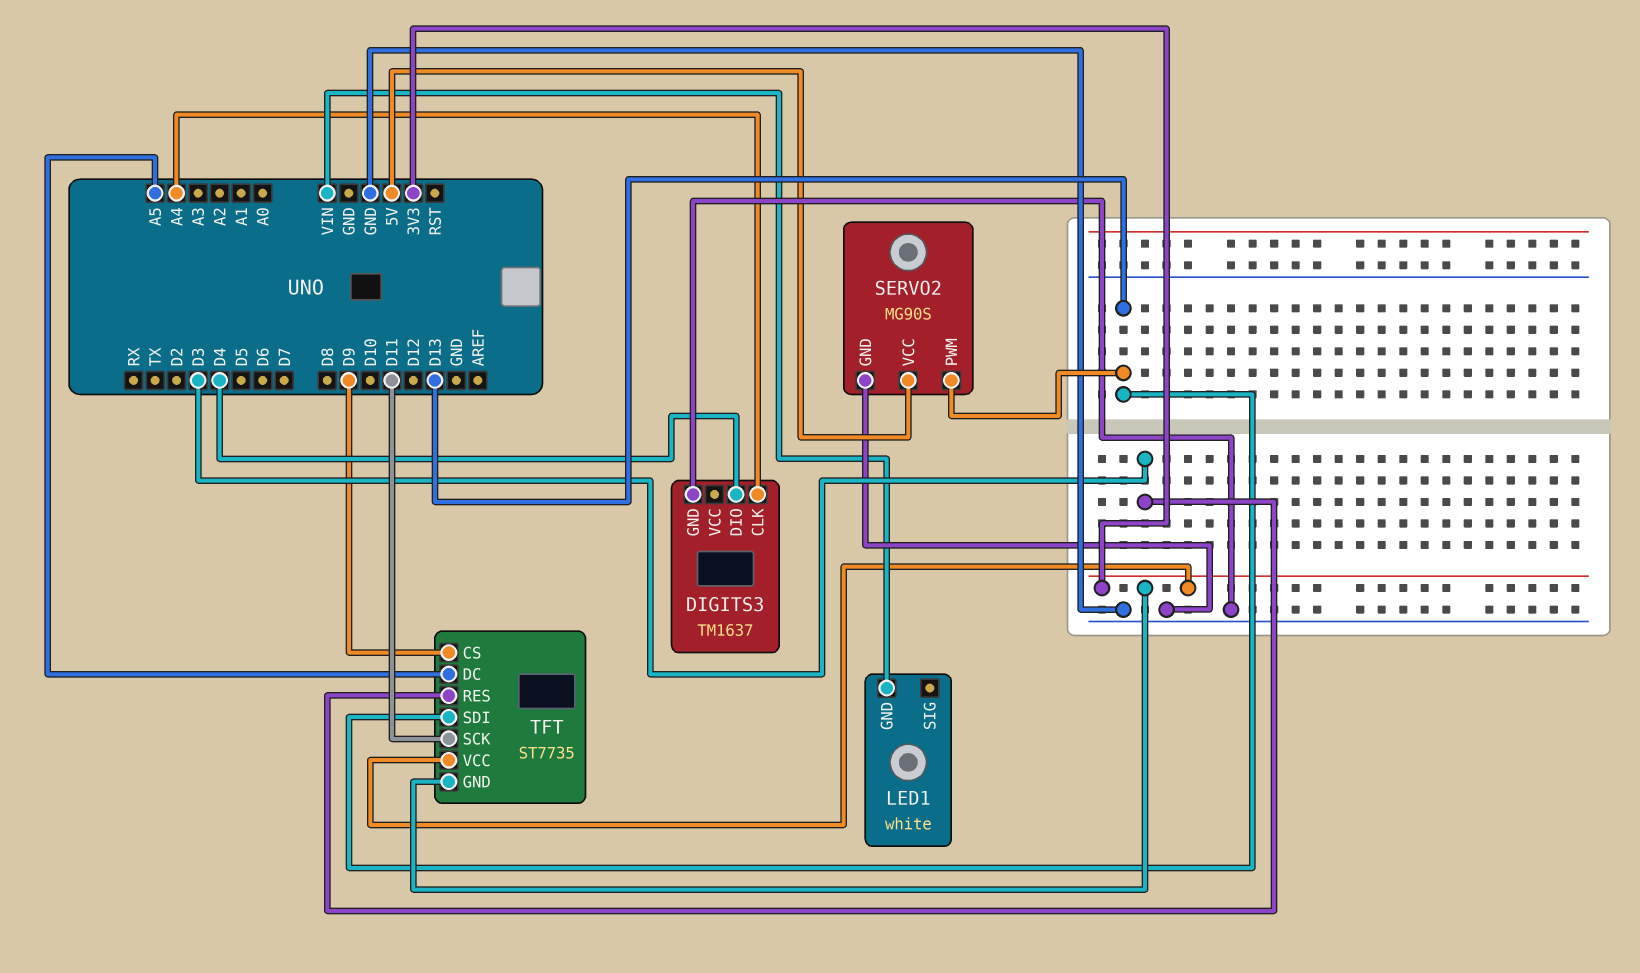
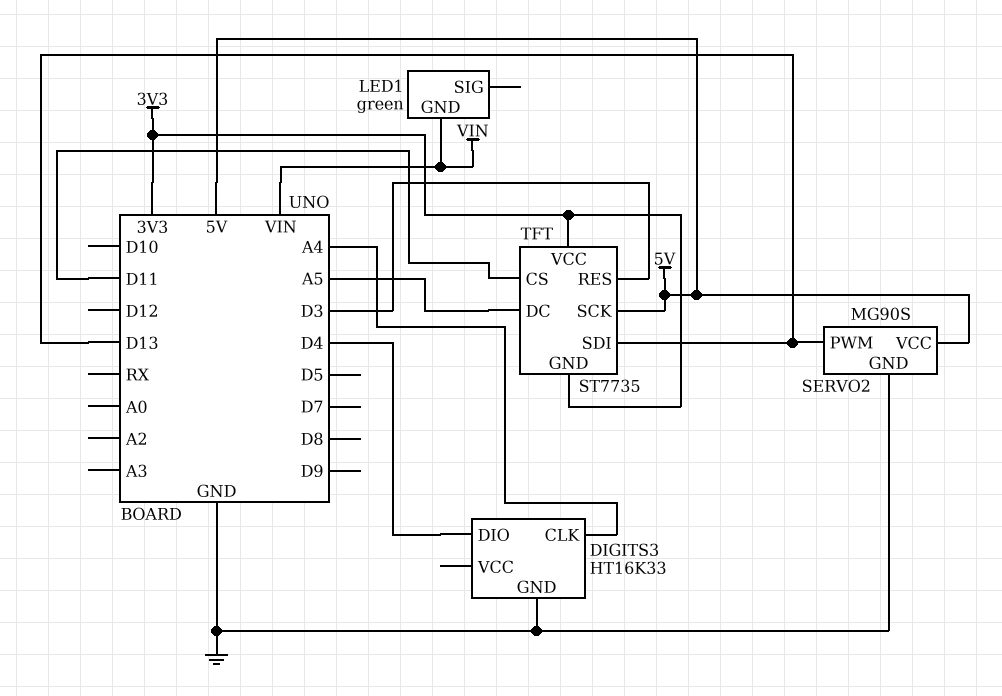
DIGITS3: TM1637 -> HT16K33
LED1: white -> green
TFT pin CS: D9 -> D11
TFT pin SCK: D11 -> 5V

